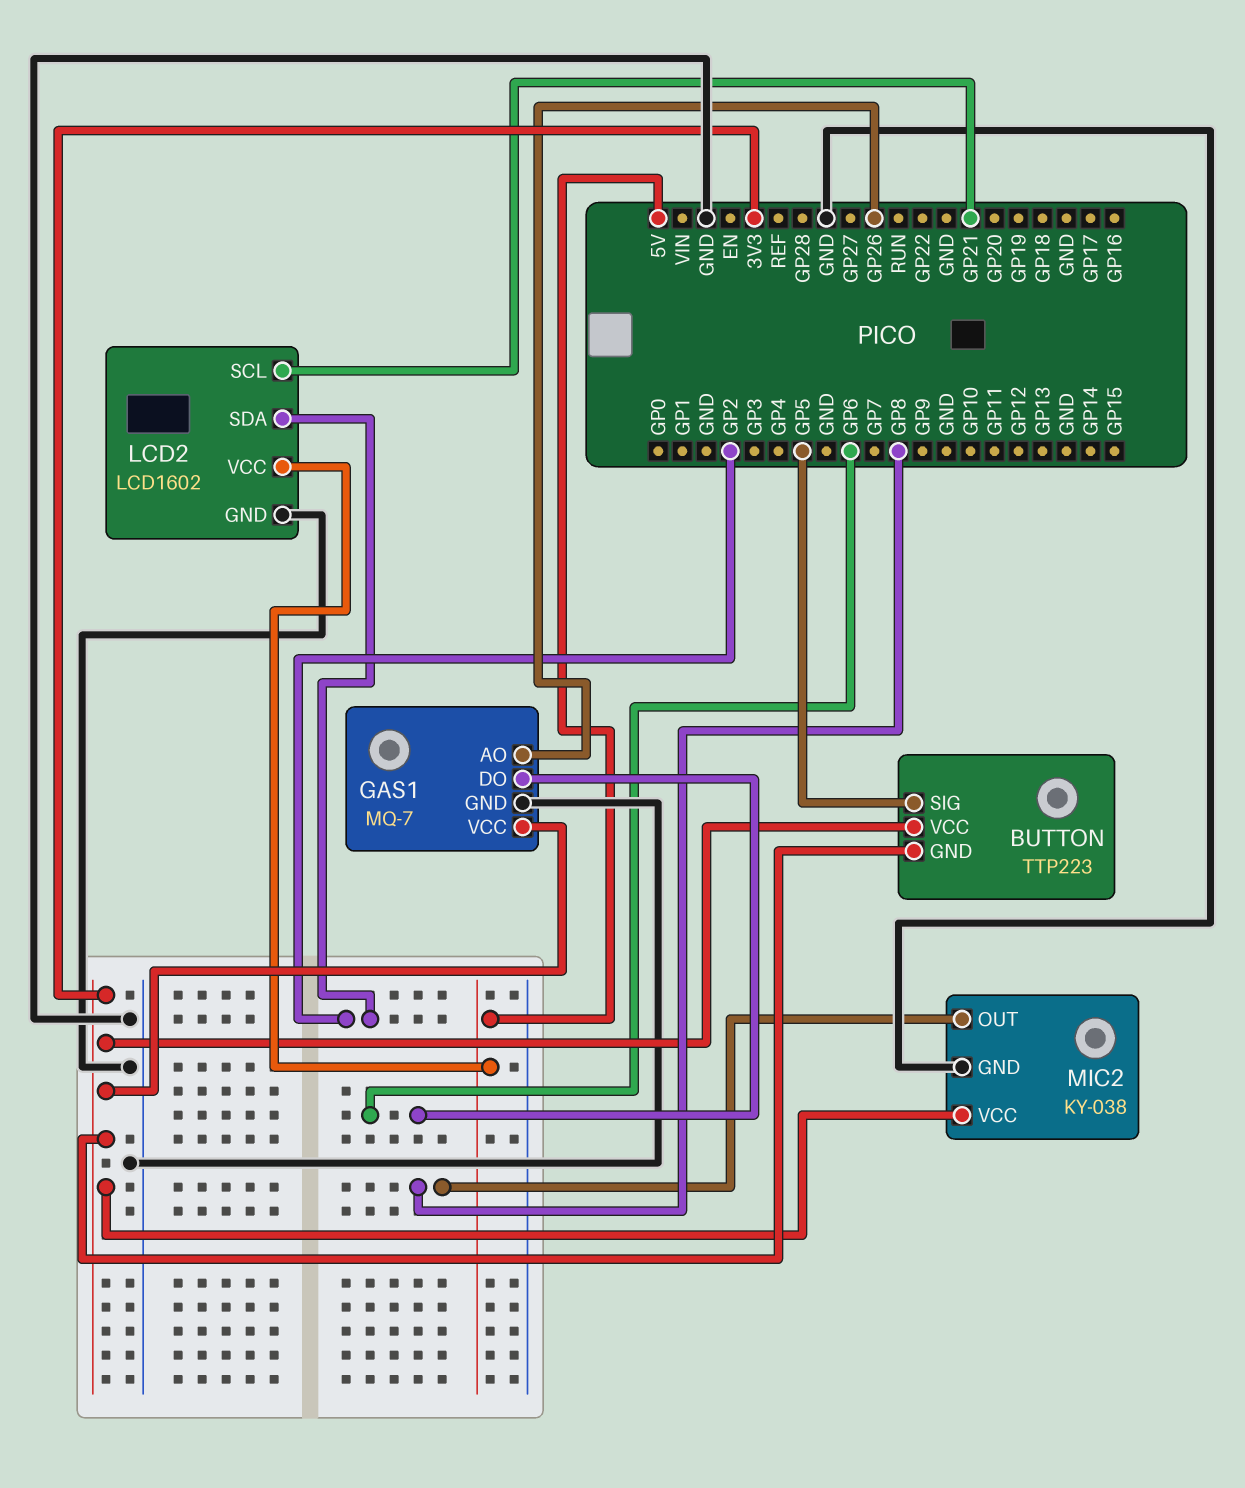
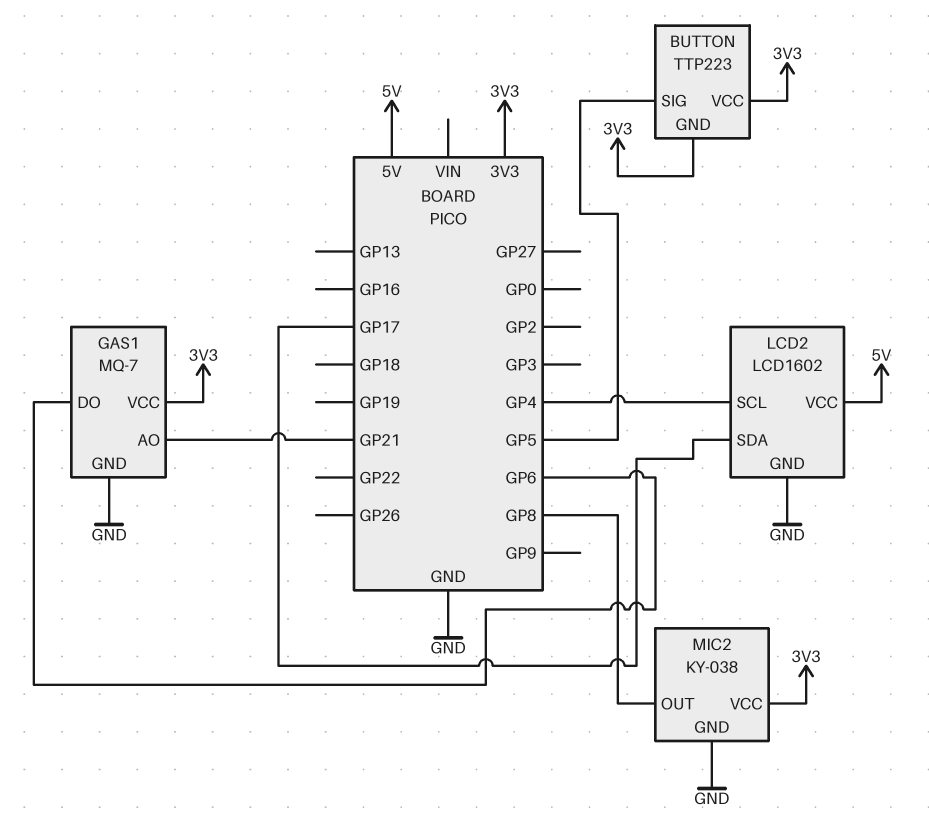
GAS1 pin AO: GP26 -> GP21
LCD2 pin SCL: GP21 -> GP4
LCD2 pin SDA: GP2 -> GP17

